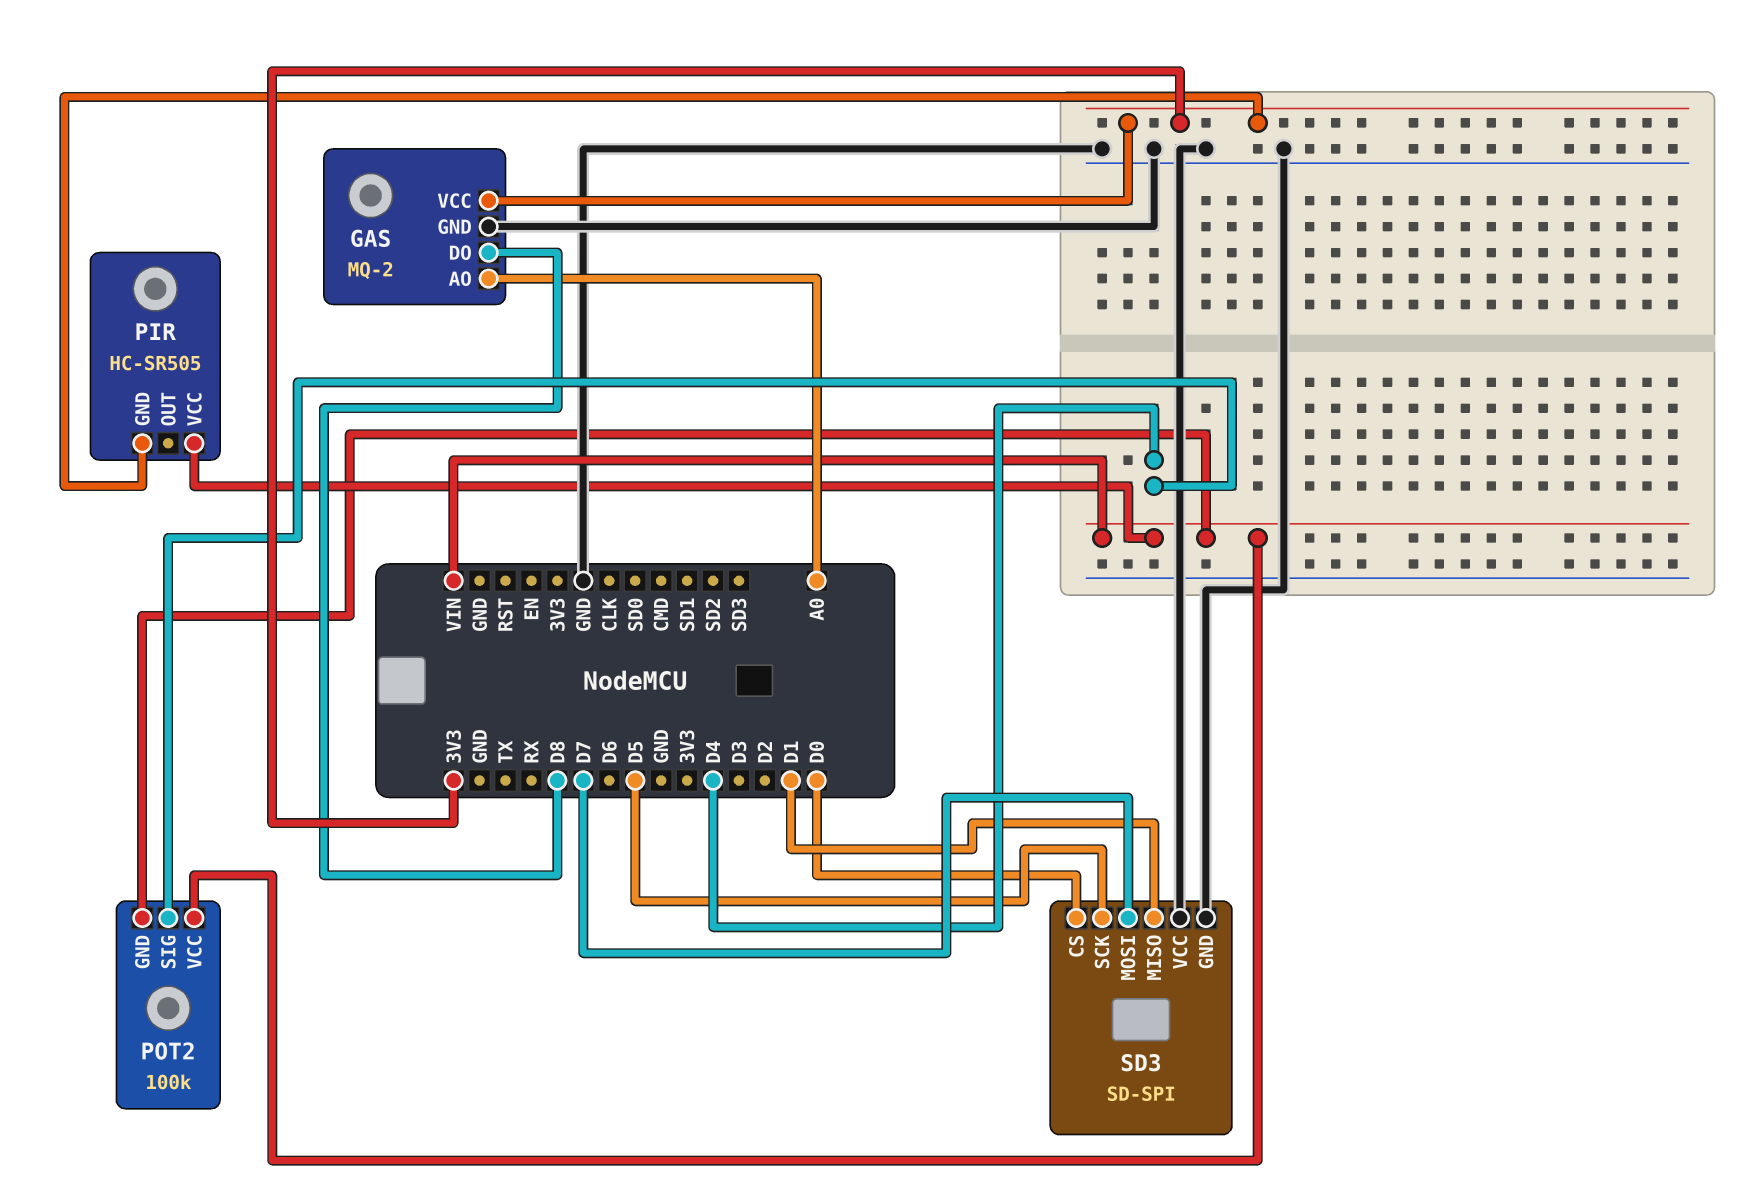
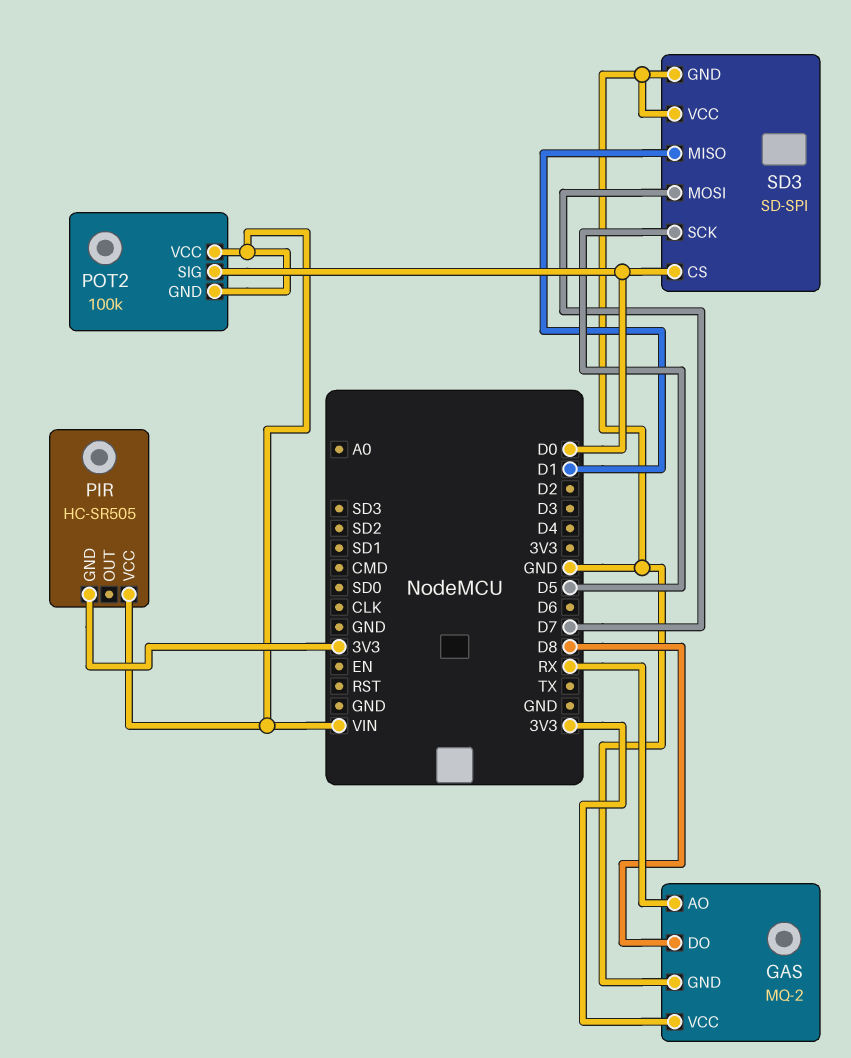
GAS pin AO: A0 -> RX
POT2 pin SIG: D4 -> D0

